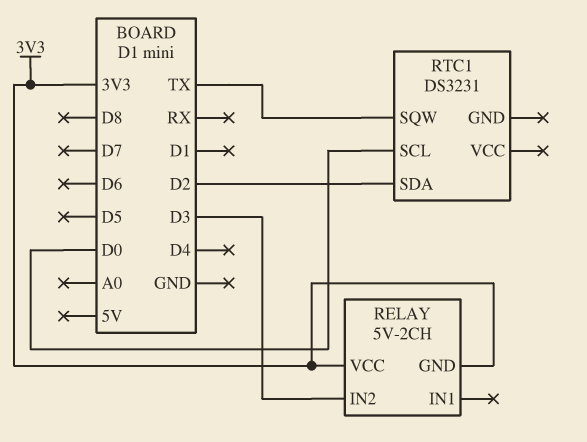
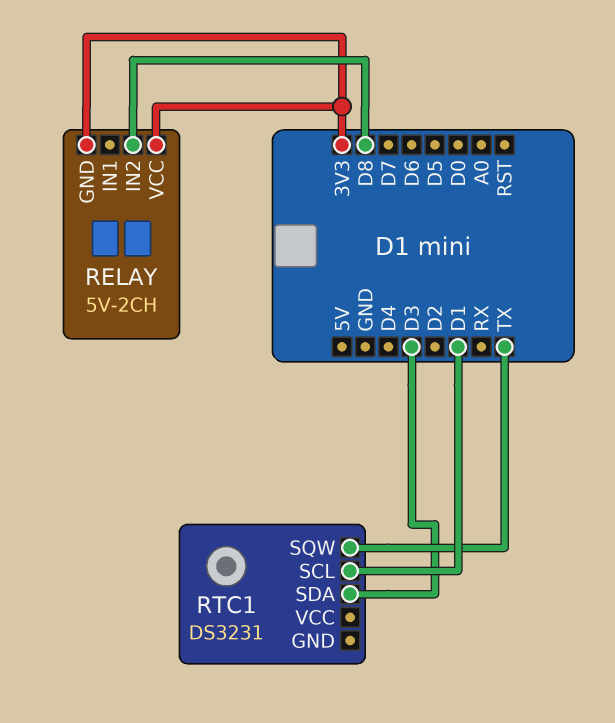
RELAY pin IN2: D3 -> D8
RTC1 pin SCL: D0 -> D1
RTC1 pin SDA: D2 -> D3

